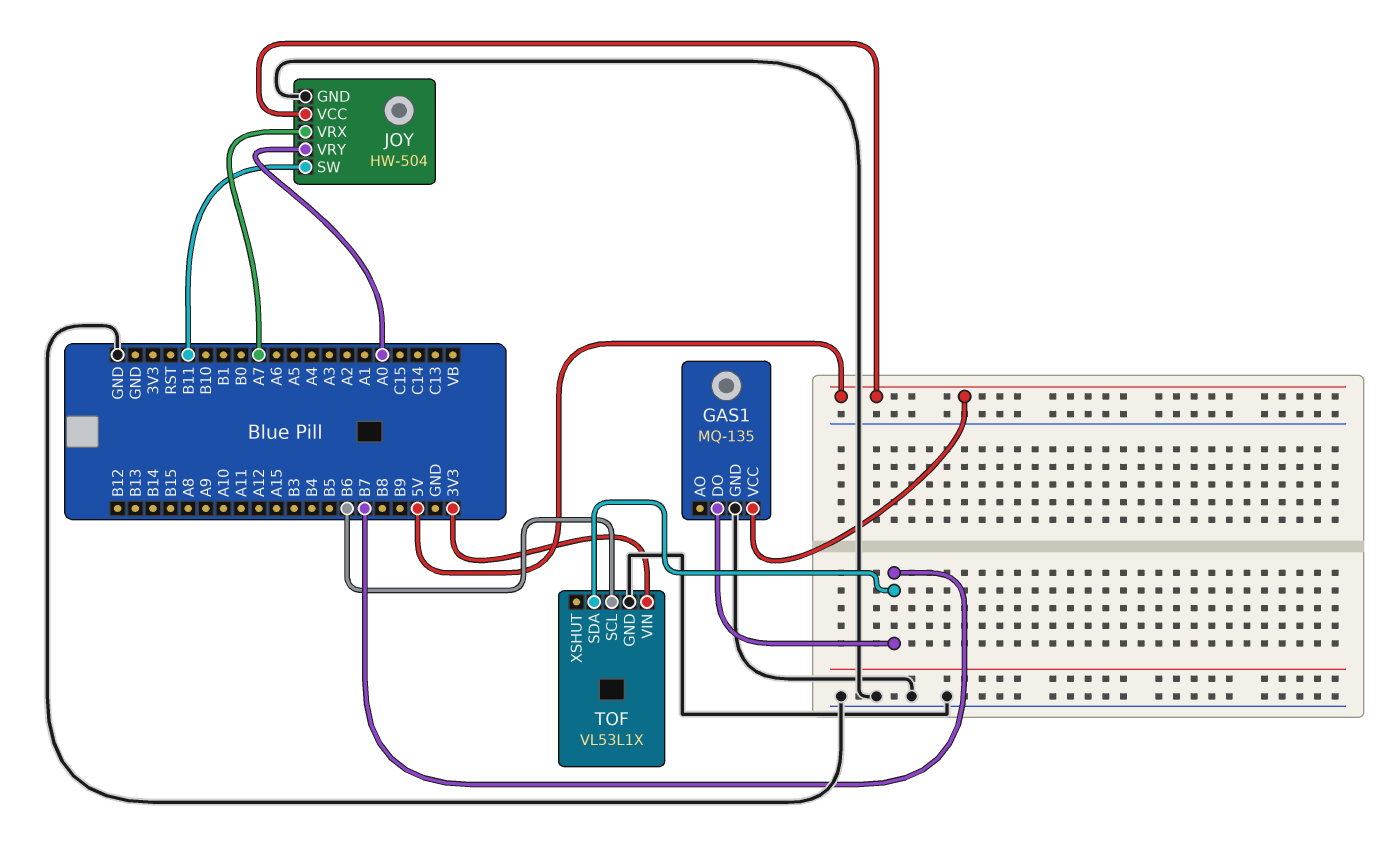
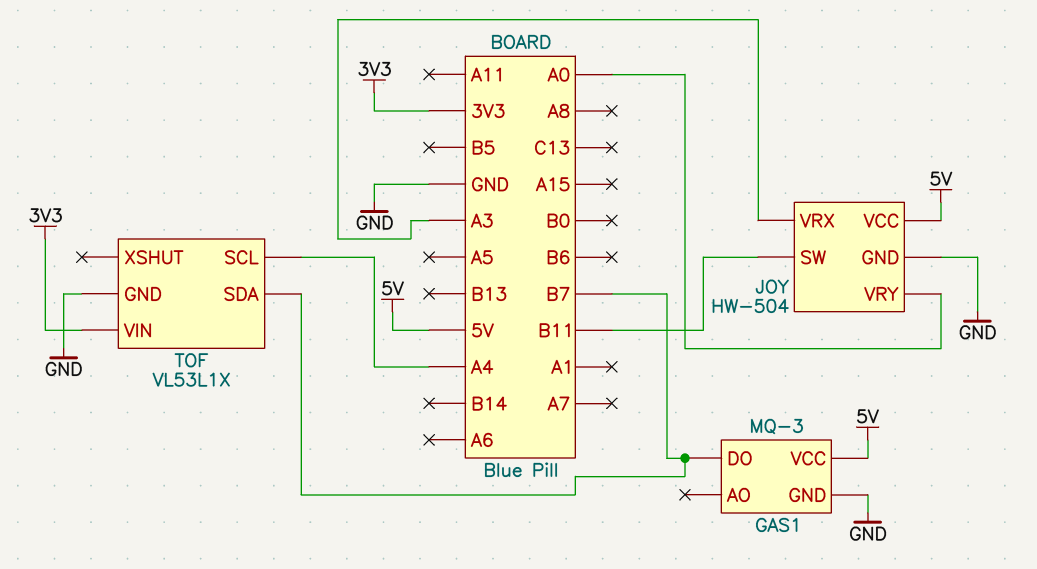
GAS1: MQ-135 -> MQ-3
JOY pin VRX: A7 -> A3
TOF pin SCL: B6 -> A4

